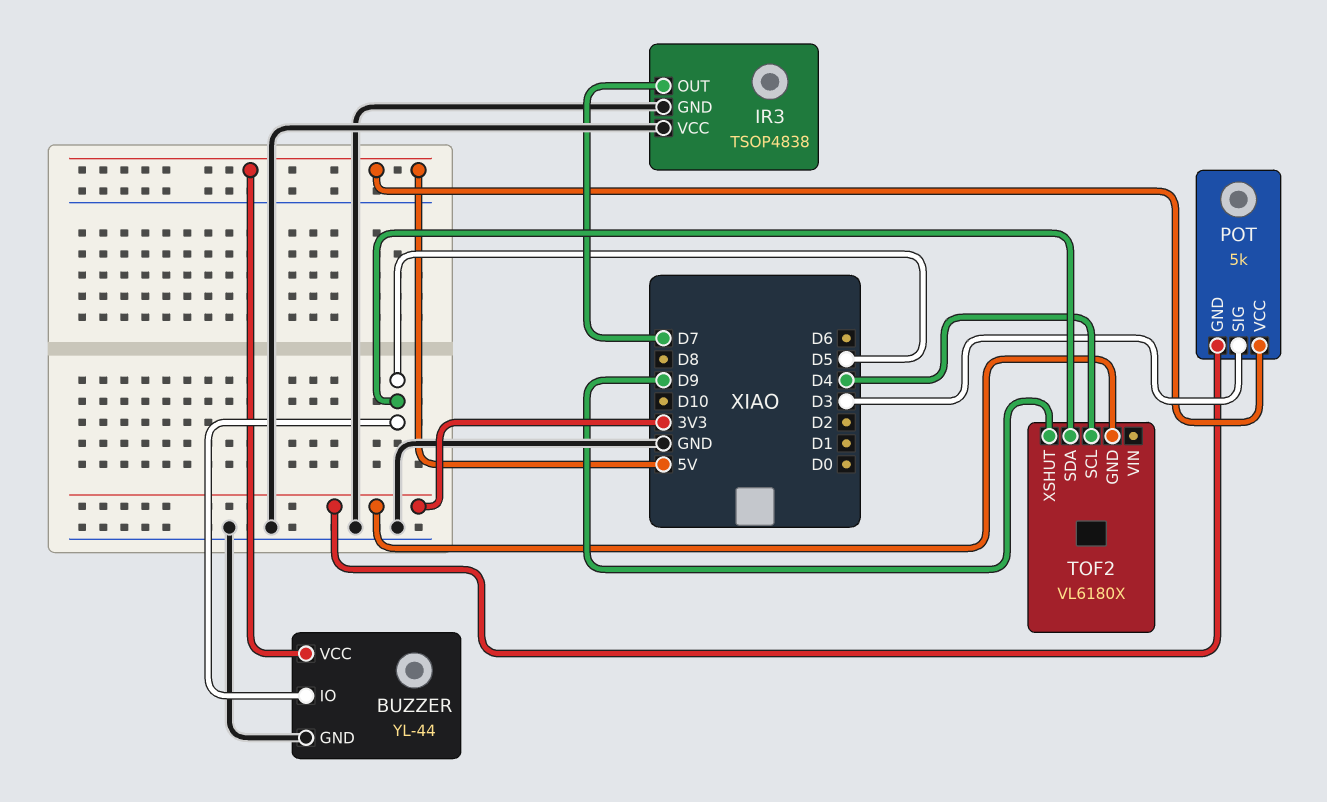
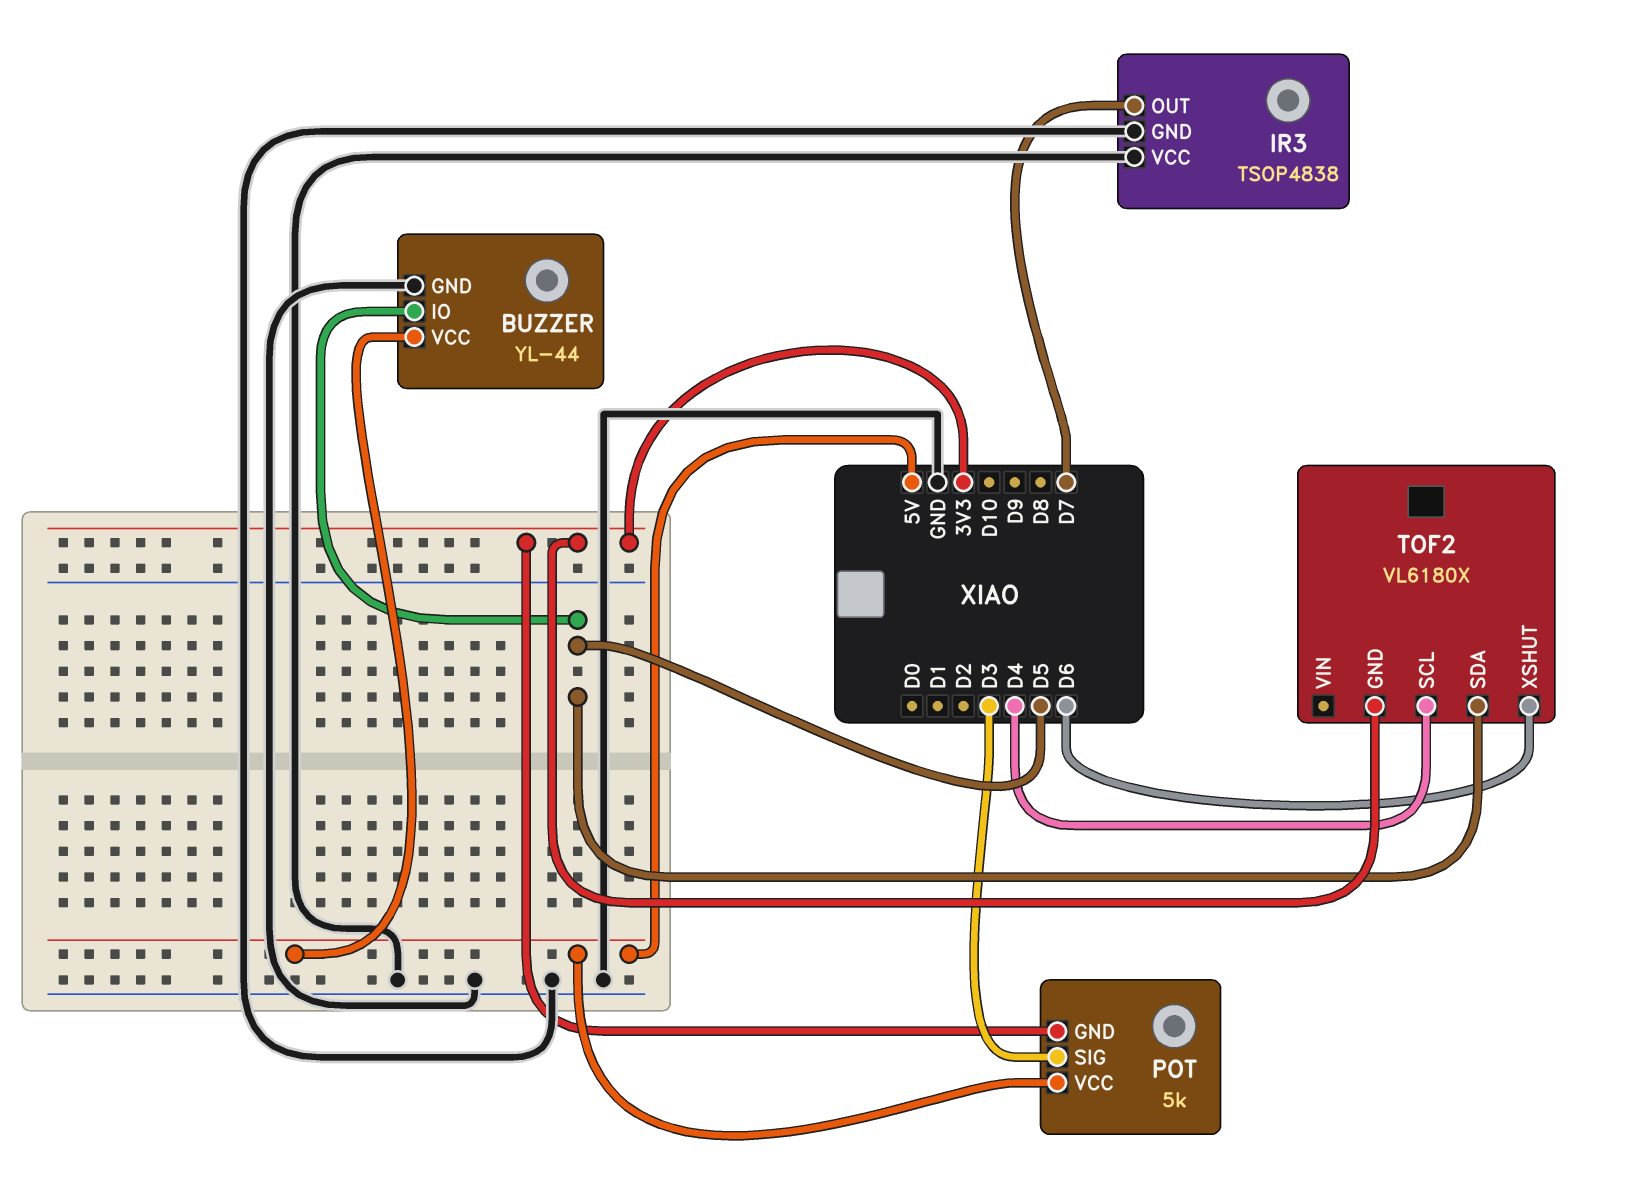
TOF2 pin XSHUT: D9 -> D6

